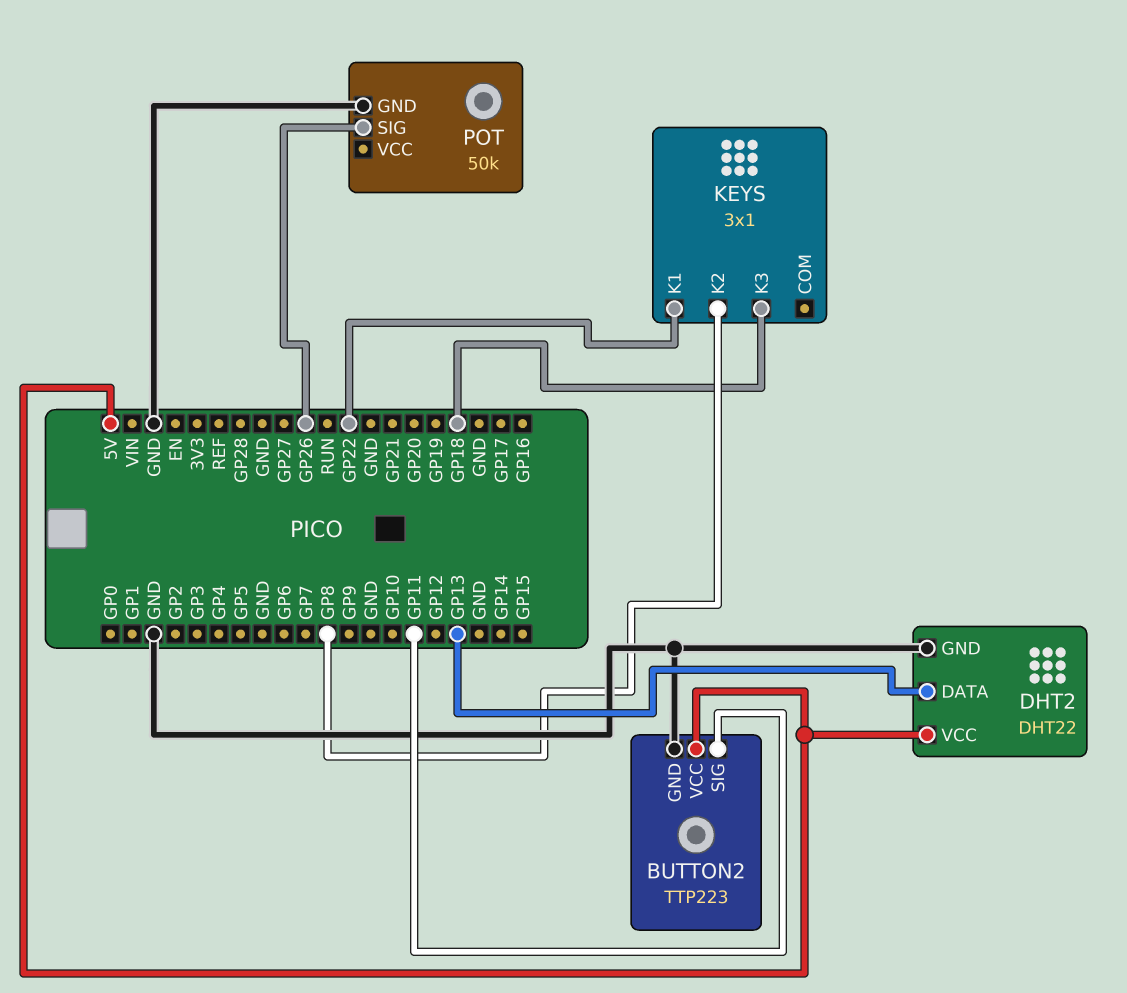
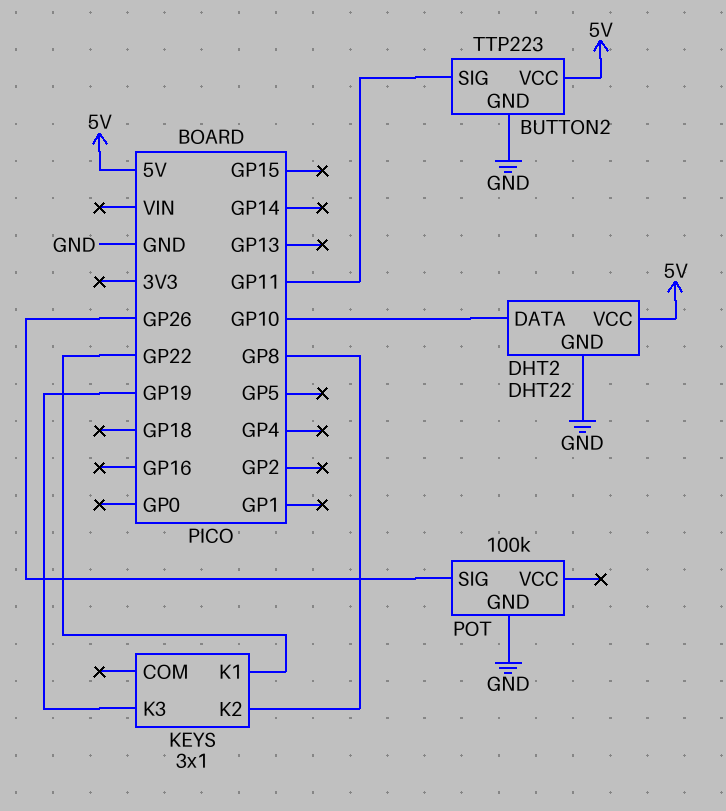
DHT2 pin DATA: GP13 -> GP10
KEYS pin K3: GP18 -> GP19
POT: 50k -> 100k

